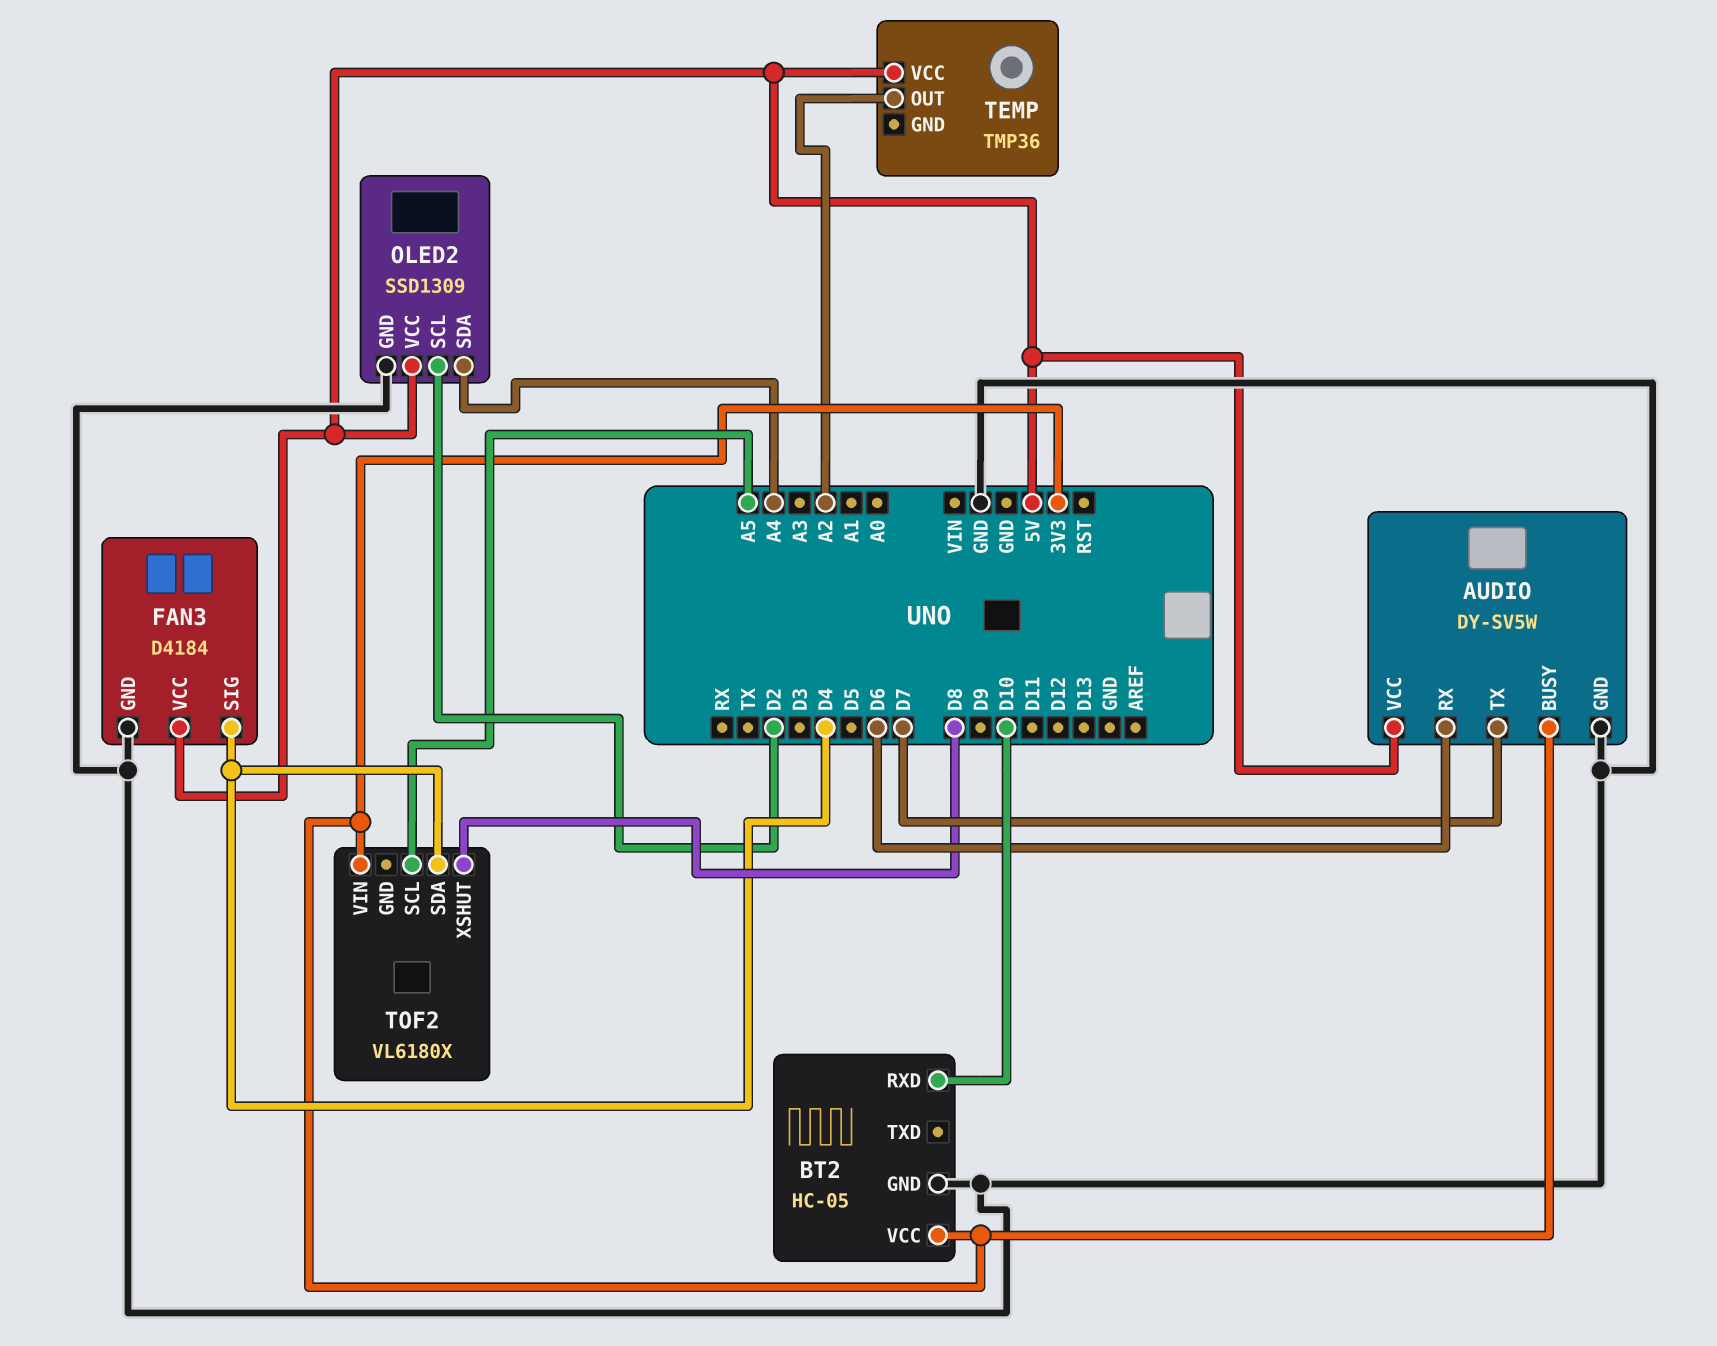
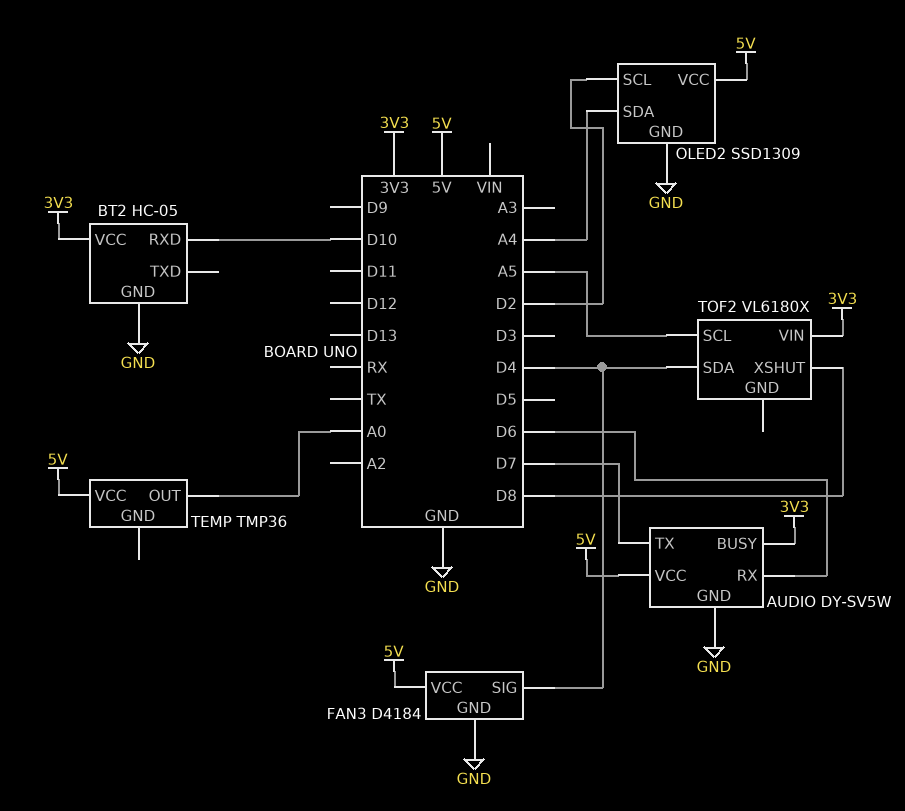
TEMP pin OUT: A2 -> A0

